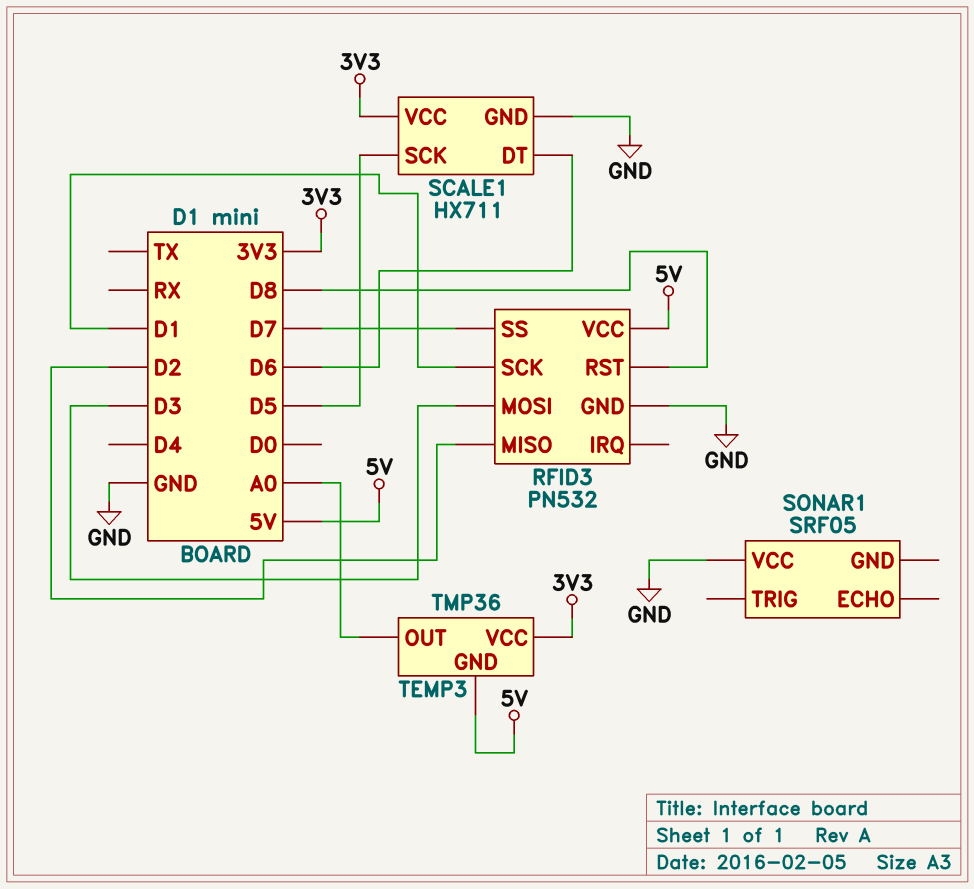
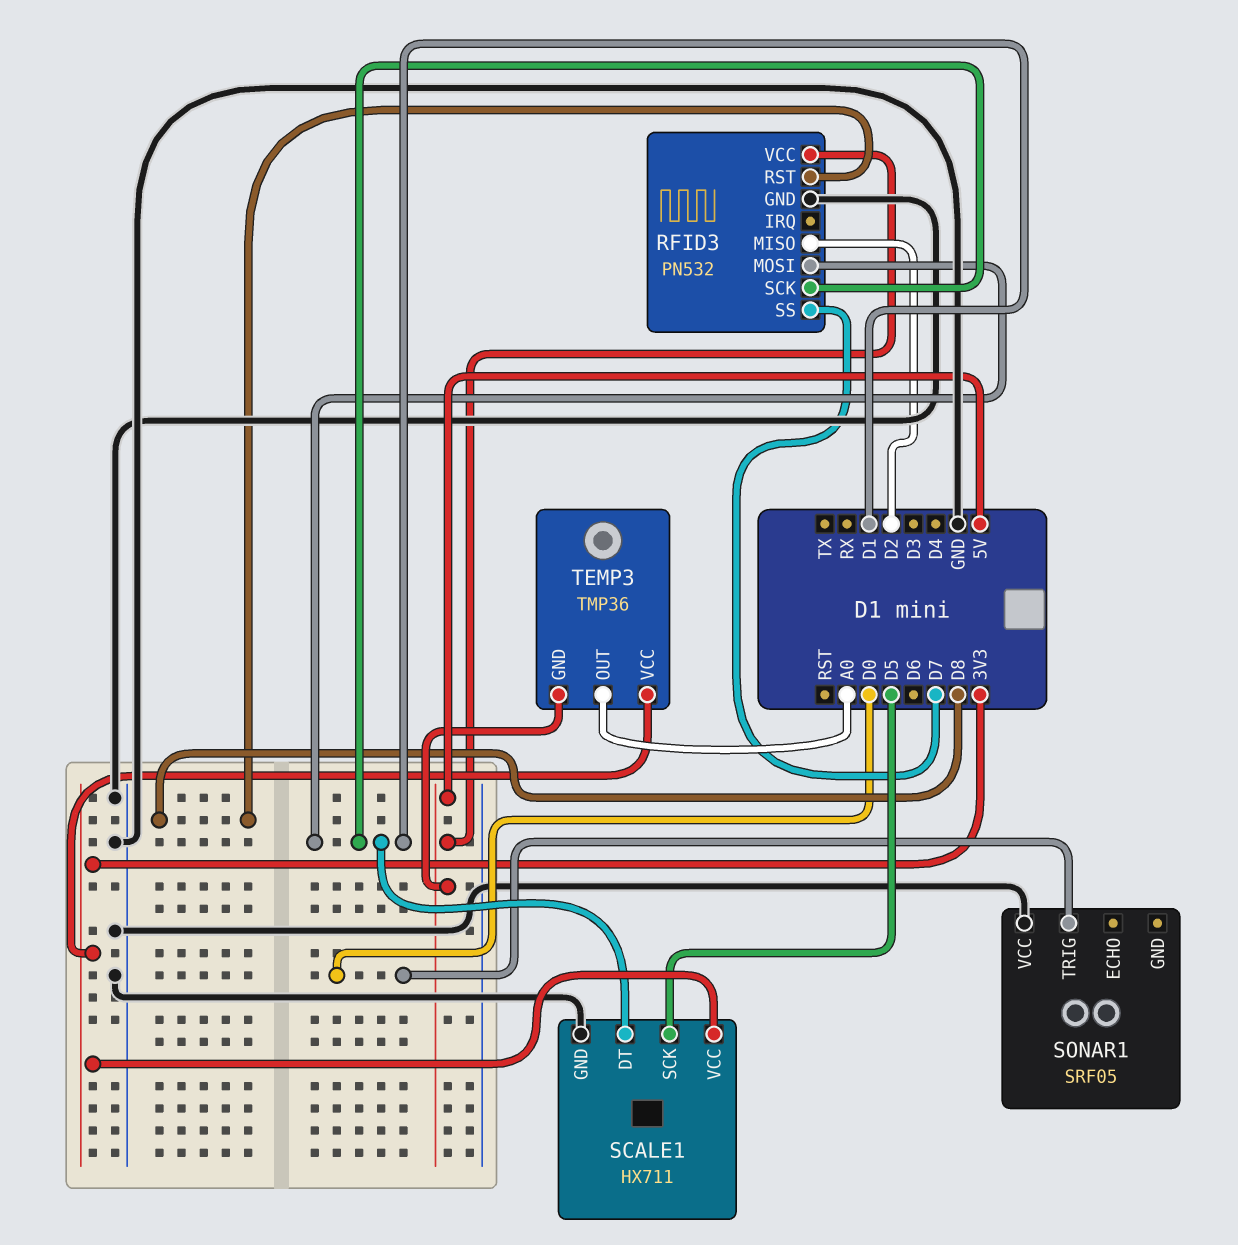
RFID3 pin MOSI: D3 -> D1
SCALE1 pin DT: D6 -> D1
SONAR1 pin TRIG: none -> D0

